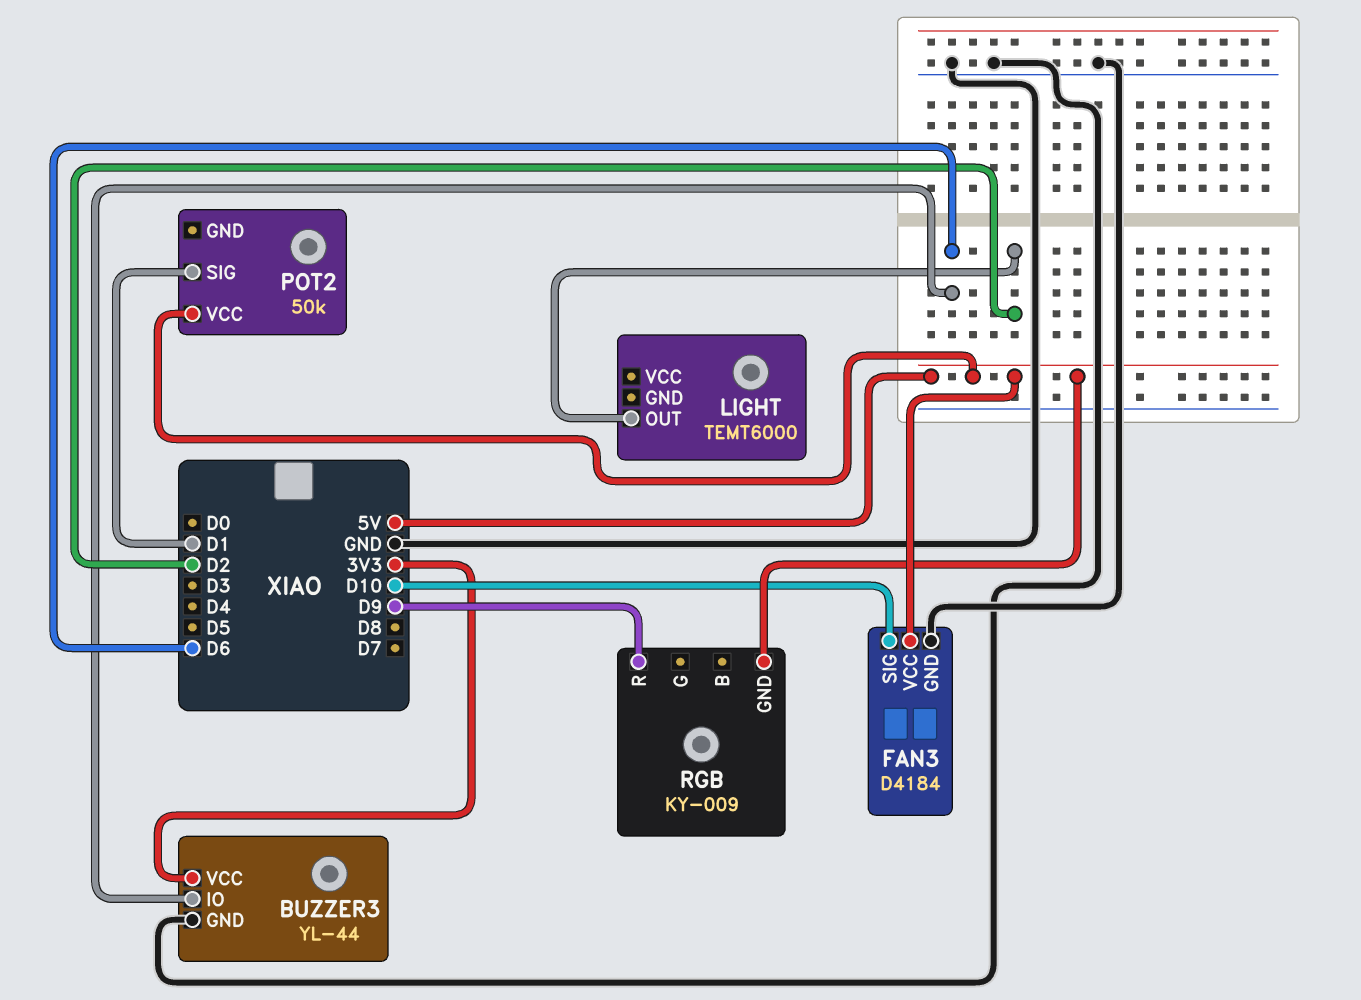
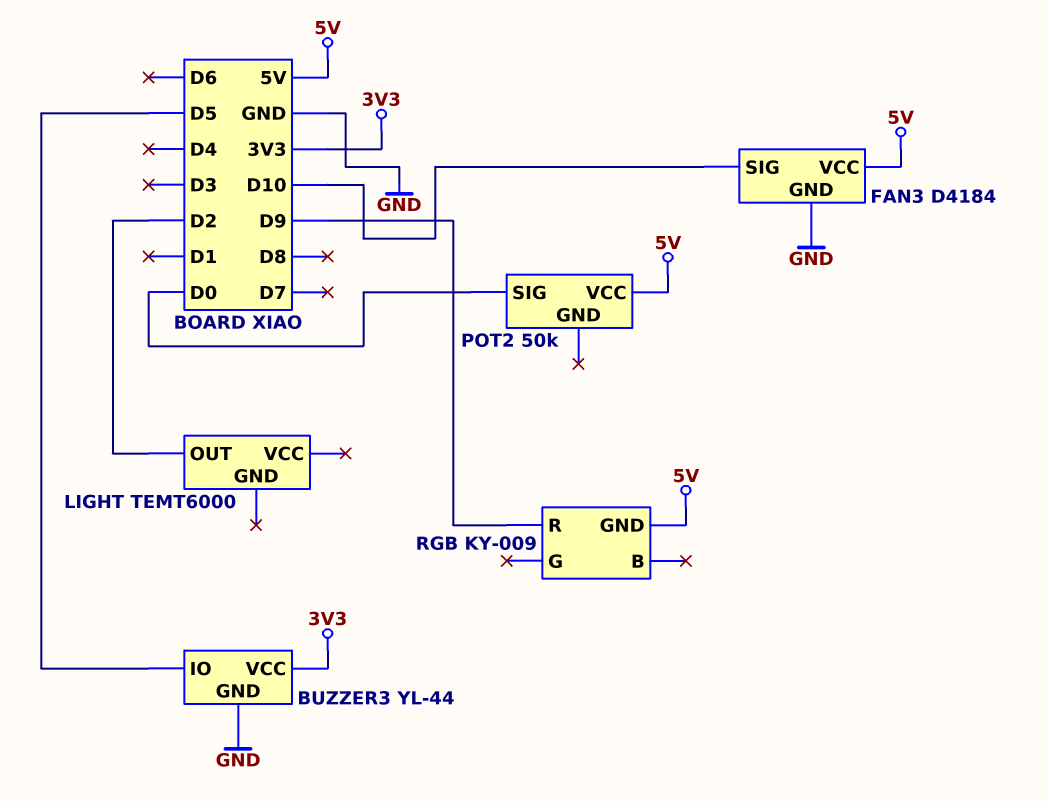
BUZZER3 pin IO: D6 -> D5
POT2 pin SIG: D1 -> D0

